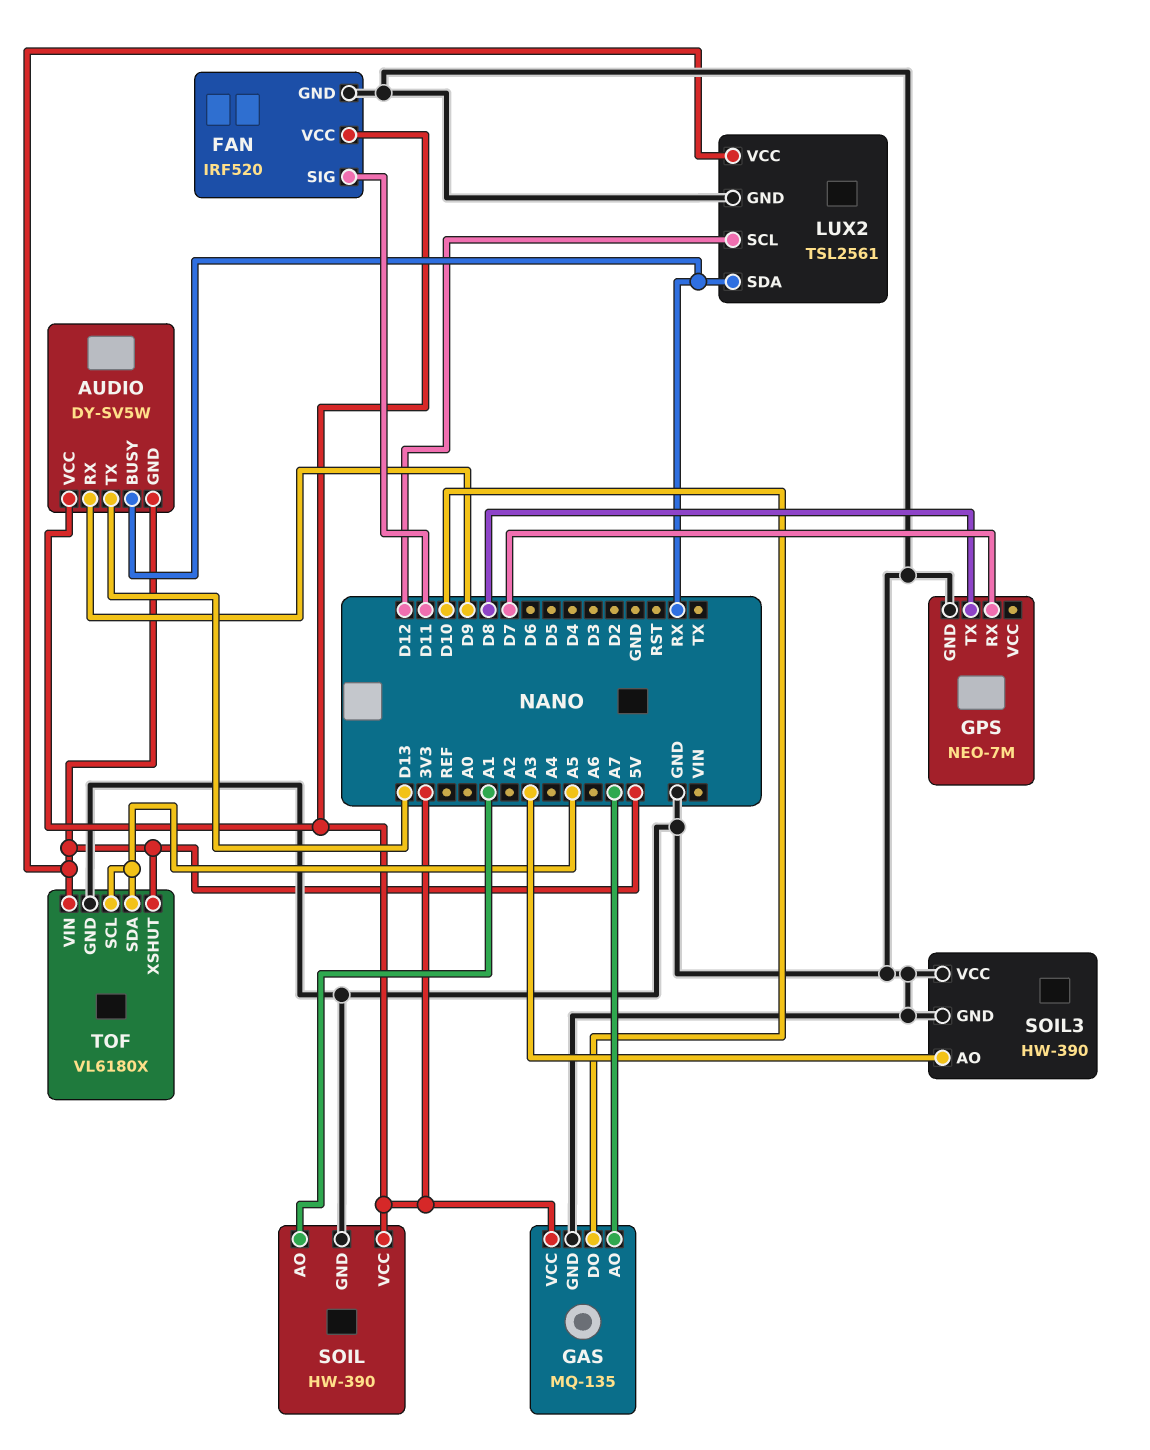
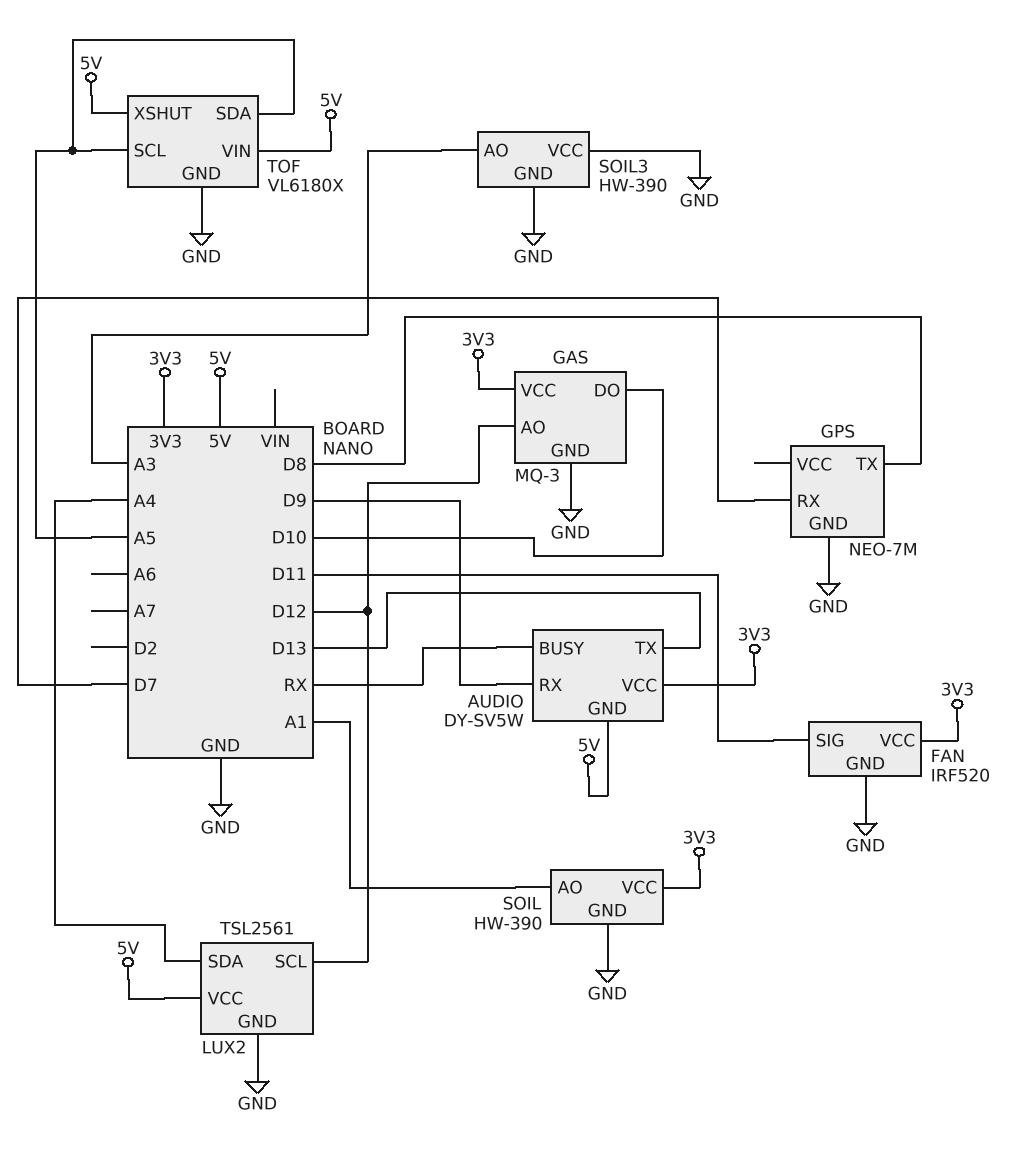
GAS: MQ-135 -> MQ-3
GAS pin AO: A7 -> D12
LUX2 pin SDA: RX -> A4

